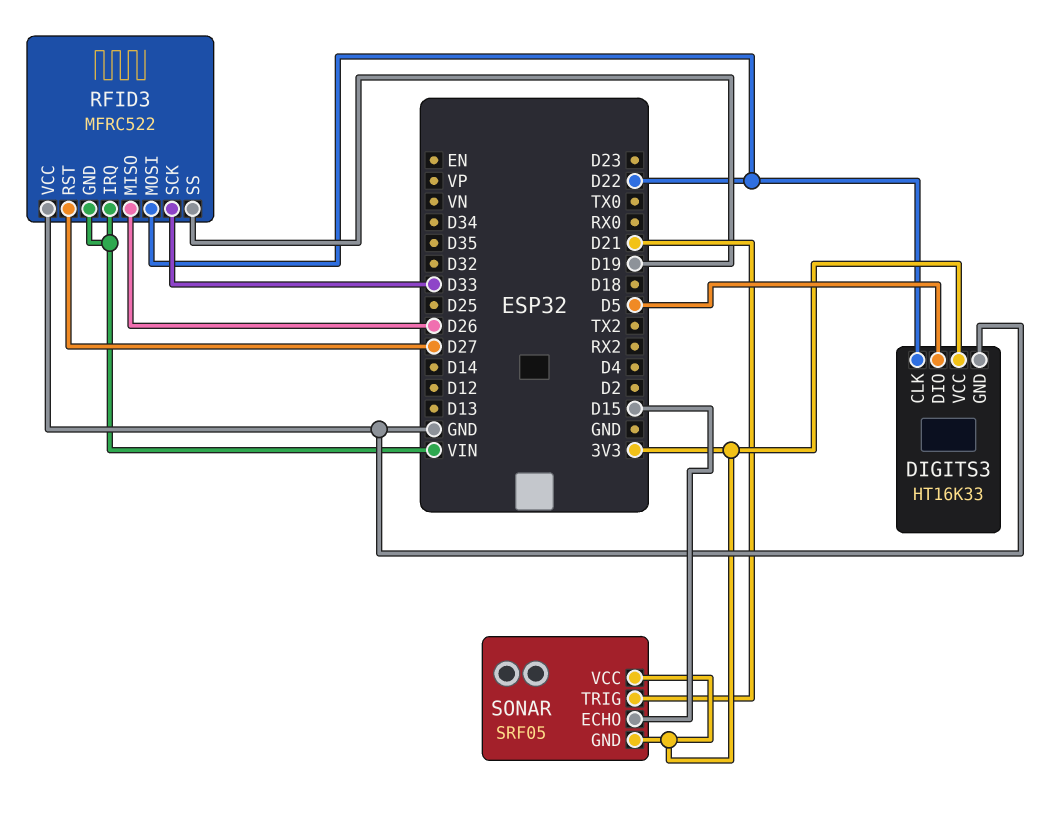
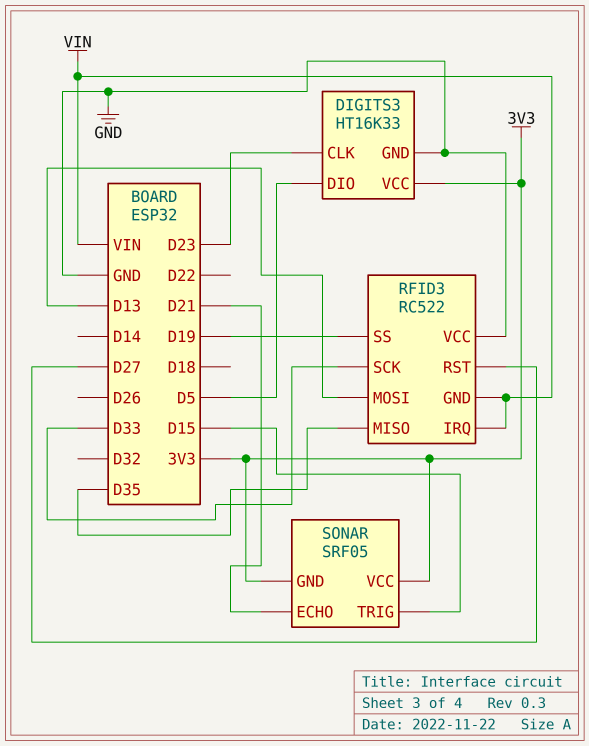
DIGITS3 pin CLK: D22 -> D23
RFID3: MFRC522 -> RC522
RFID3 pin MISO: D26 -> D35
RFID3 pin MOSI: D22 -> D13
SONAR pin ECHO: D15 -> D21
SONAR pin TRIG: D21 -> D15

